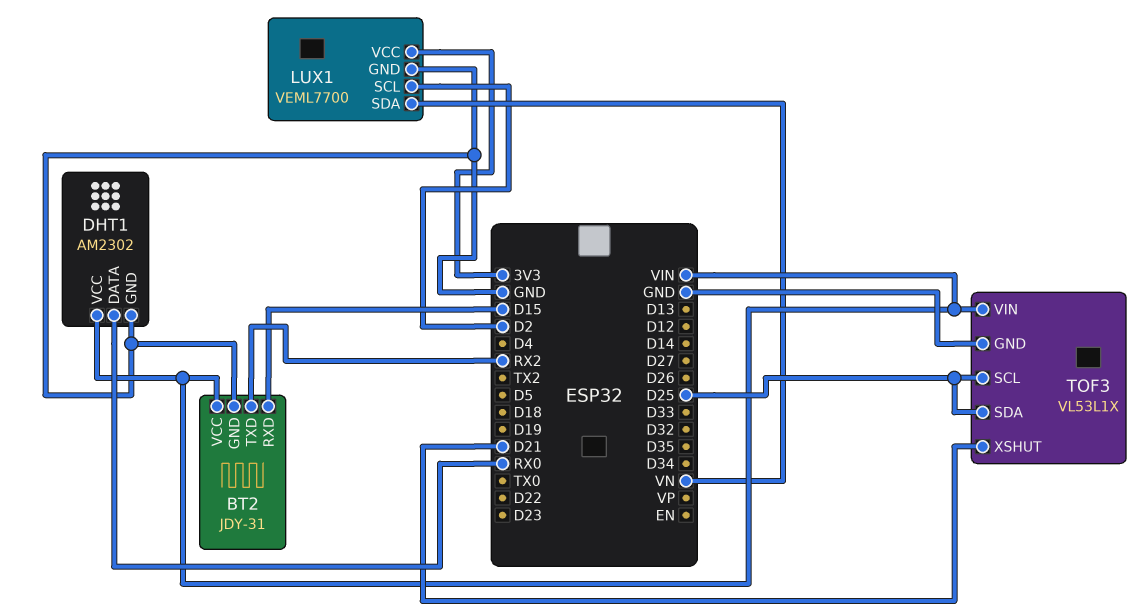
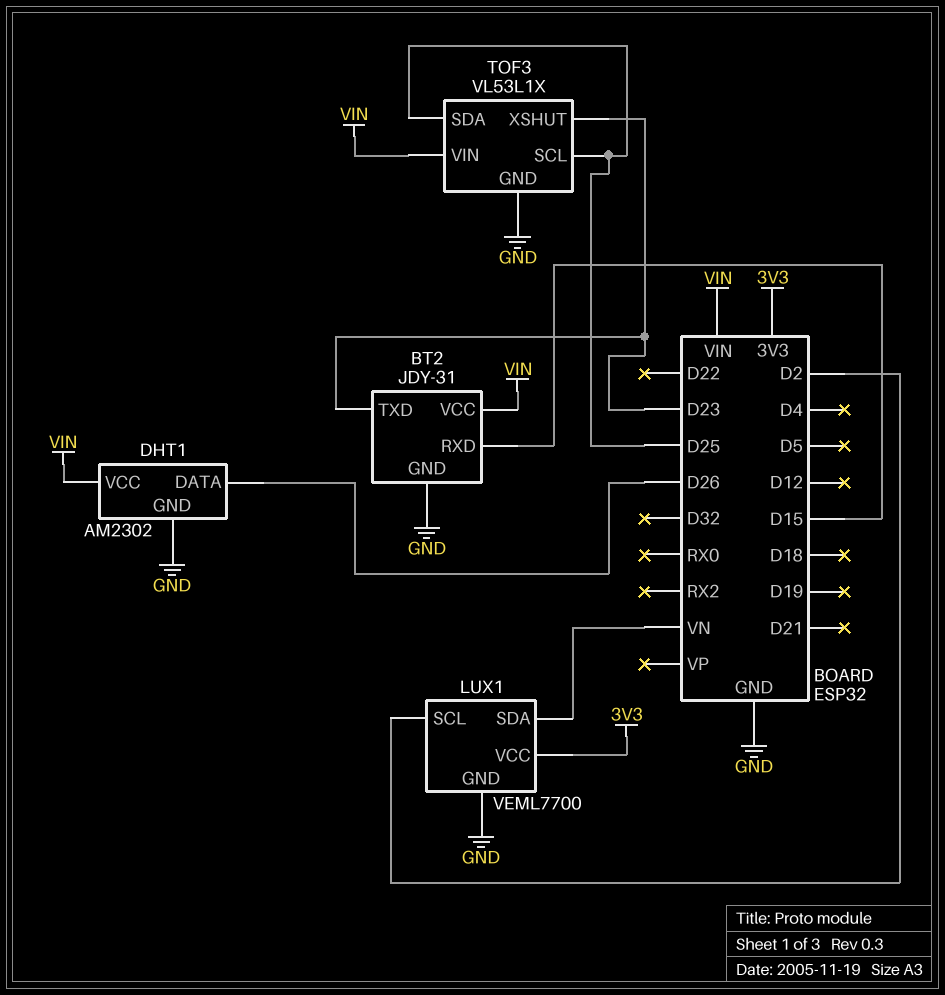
BT2 pin TXD: RX2 -> D23
DHT1 pin DATA: RX0 -> D26
TOF3 pin XSHUT: D21 -> D23

